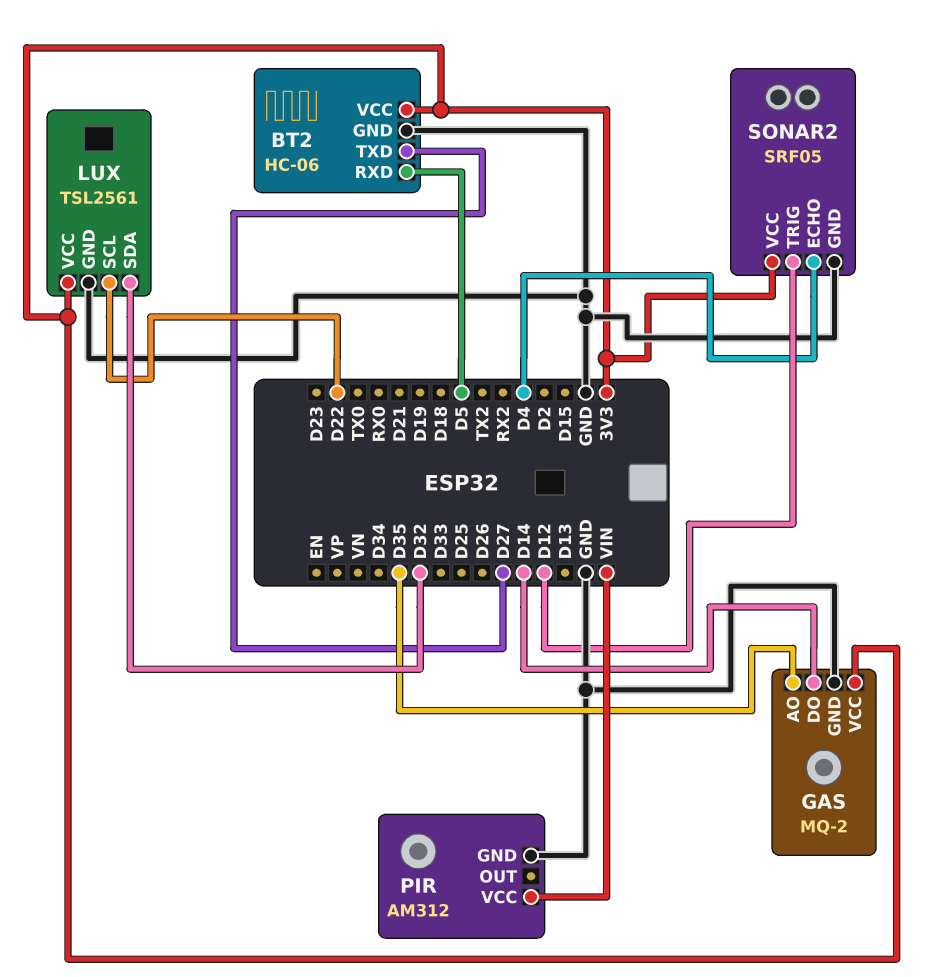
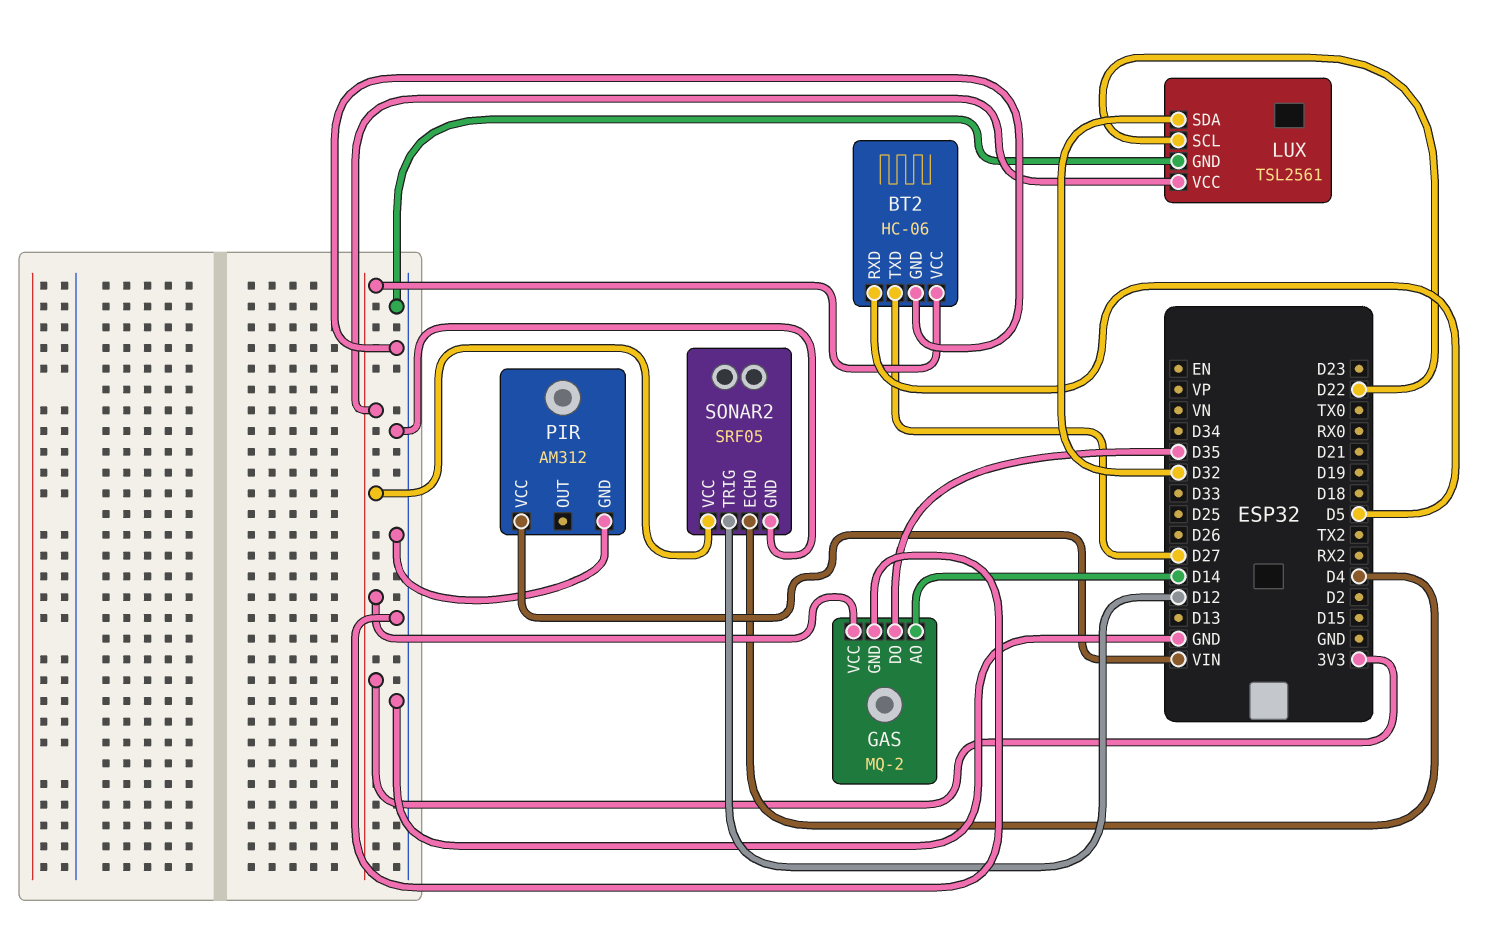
GAS pin AO: D35 -> D14
GAS pin DO: D14 -> D35

